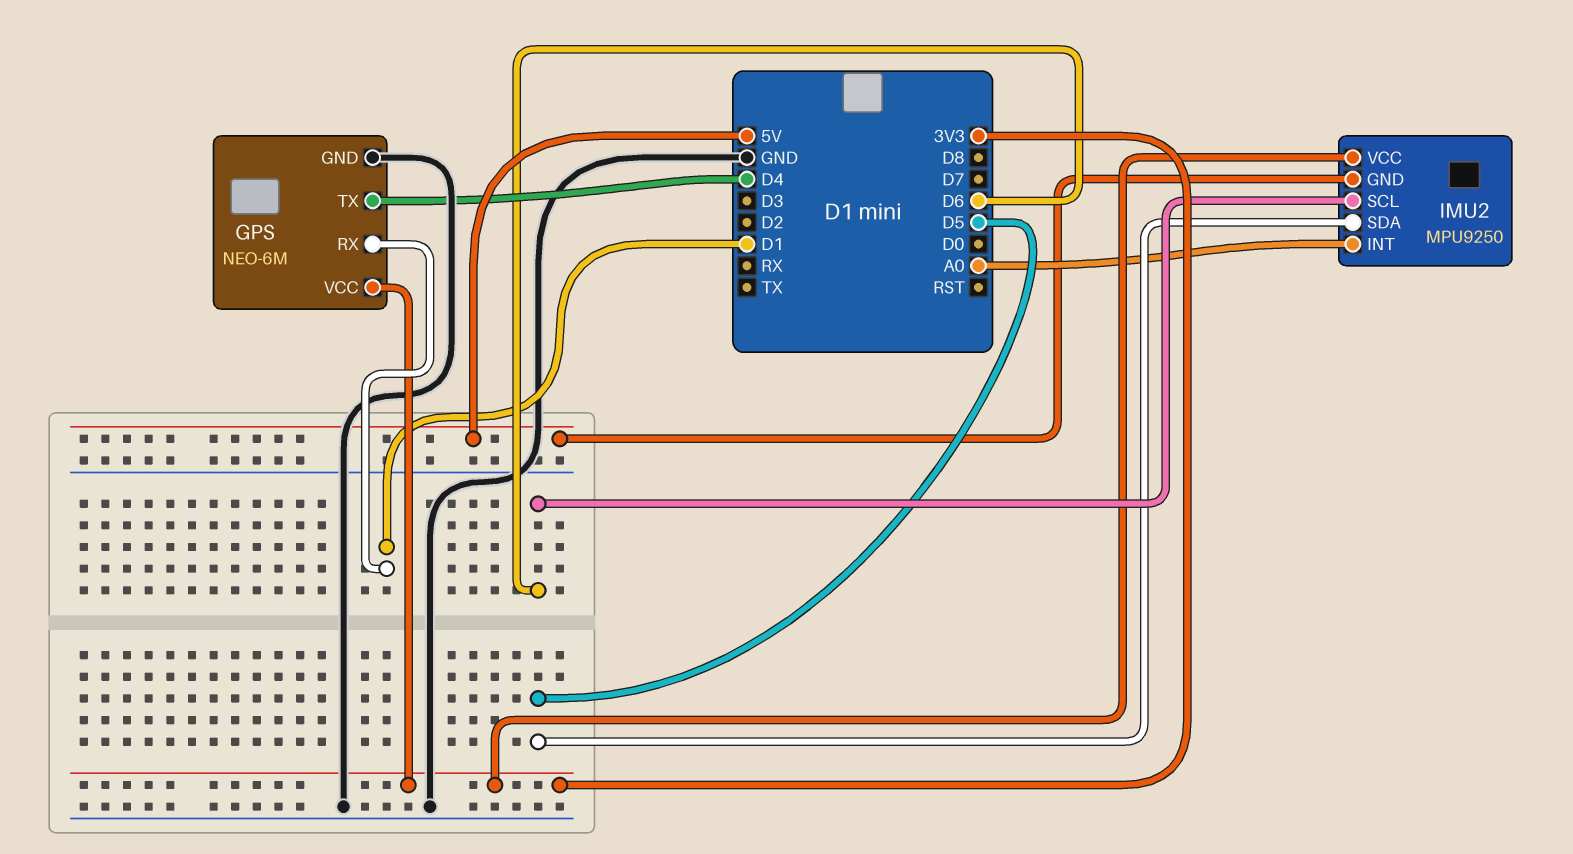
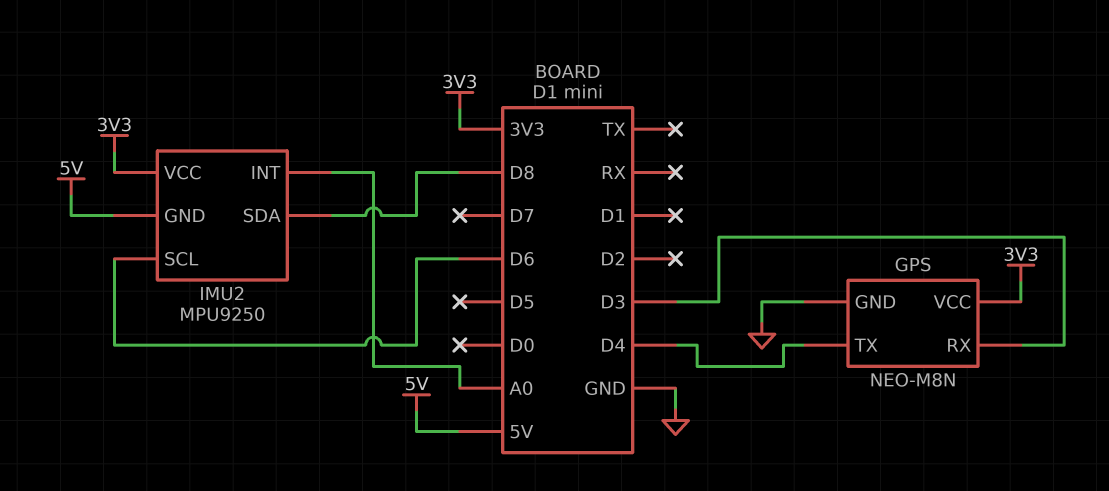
GPS: NEO-6M -> NEO-M8N
GPS pin RX: D1 -> D3
IMU2 pin SDA: D5 -> D8

